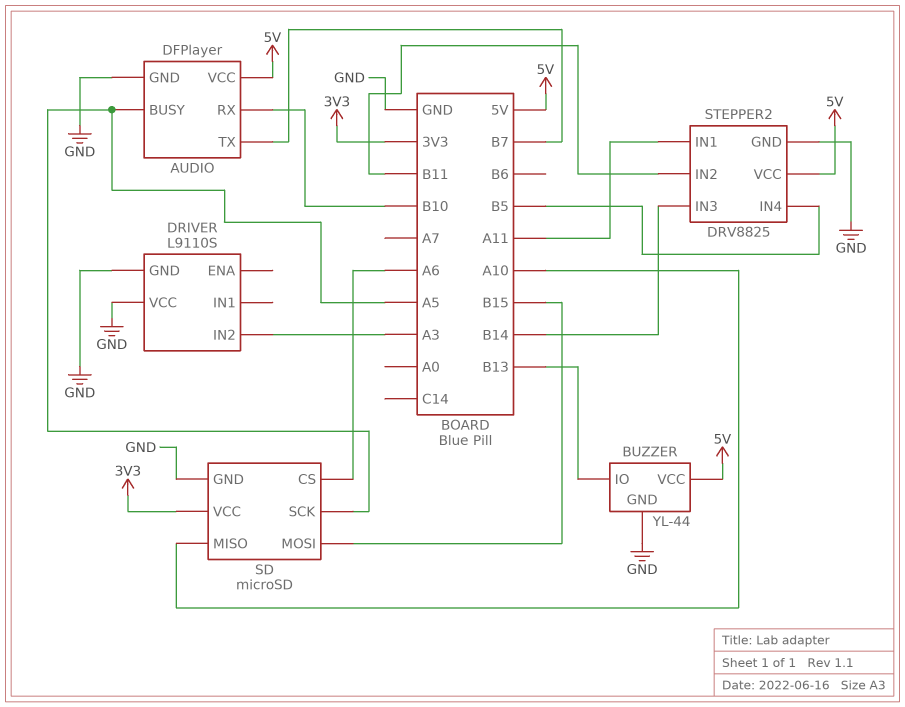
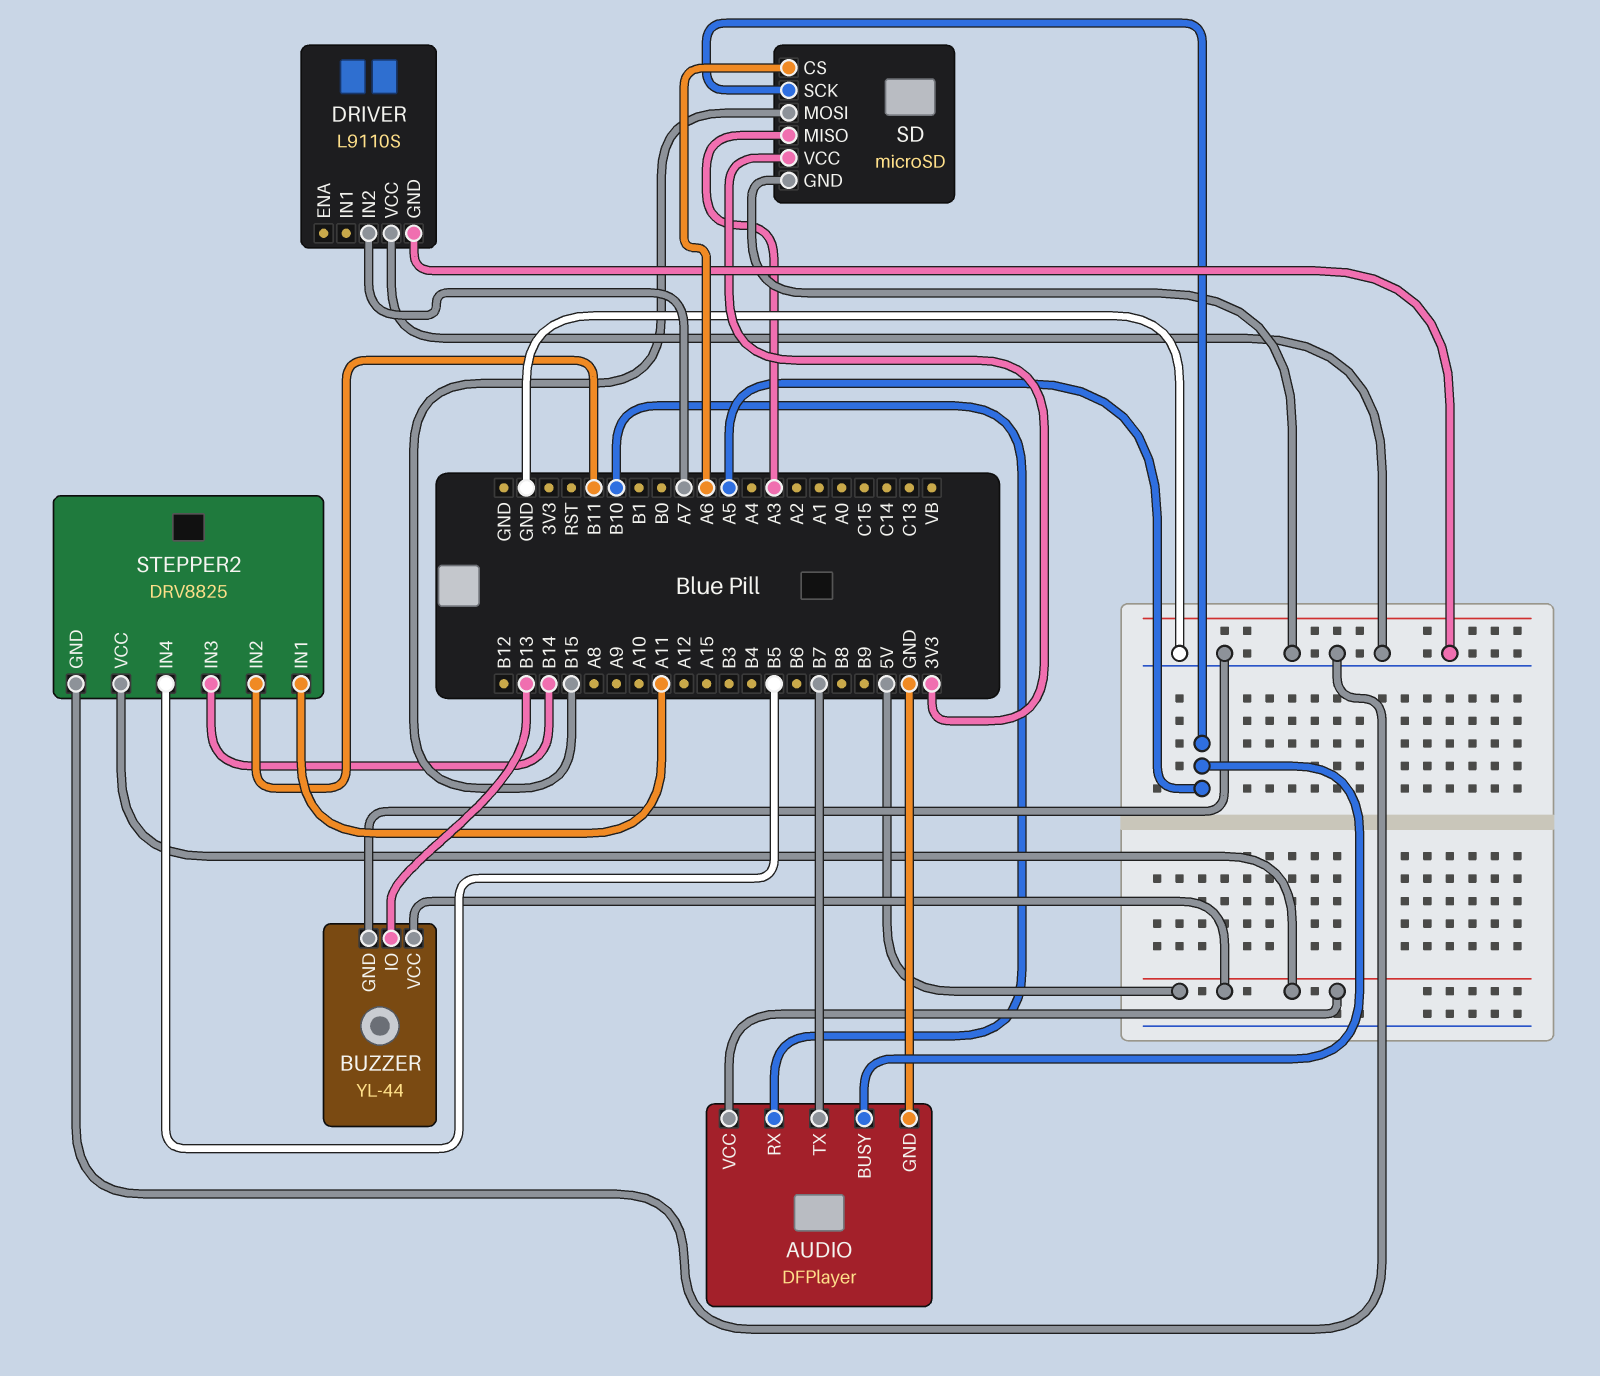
DRIVER pin IN2: A3 -> A7
SD pin MISO: A10 -> A3

